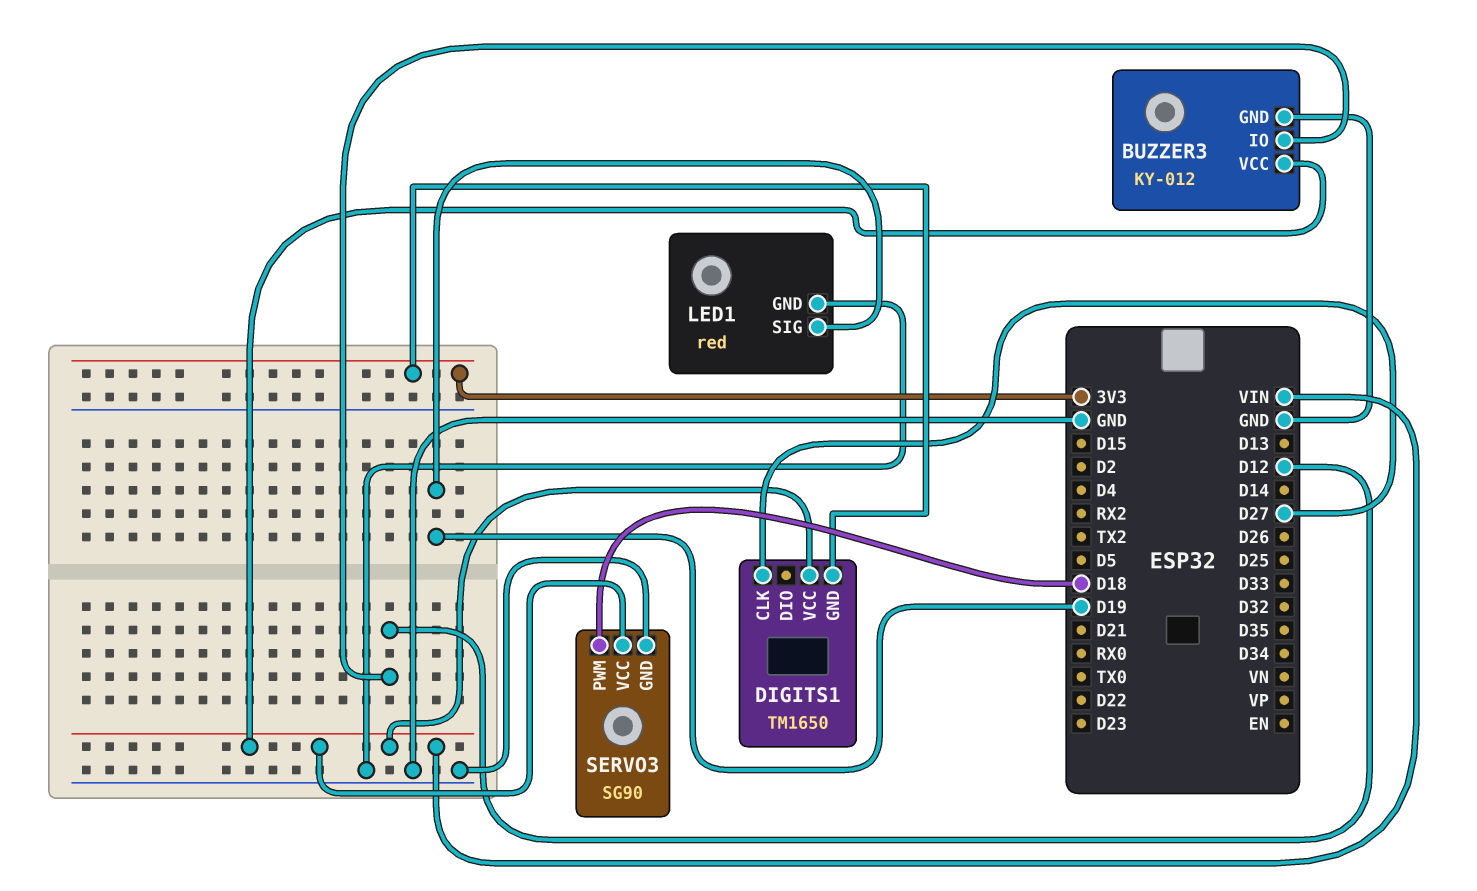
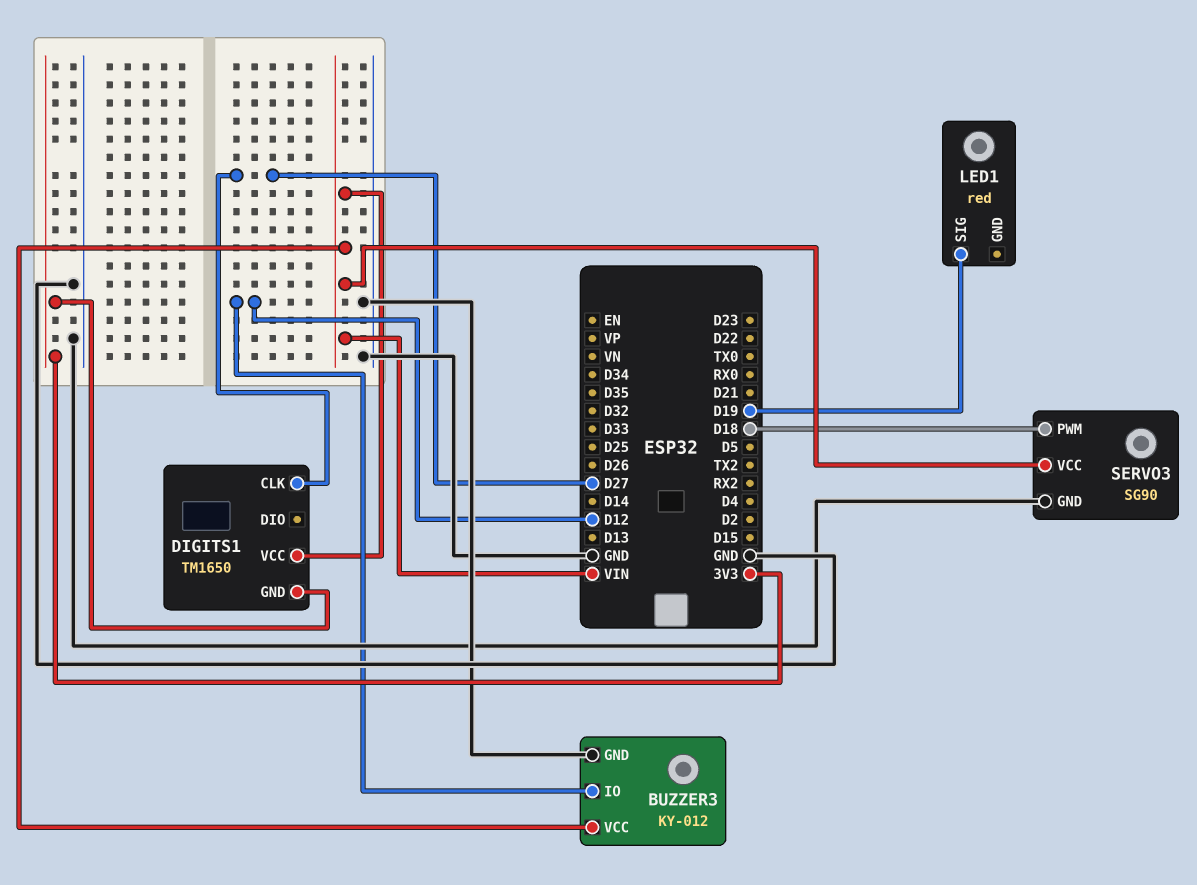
LED1 pin GND: GND -> none

